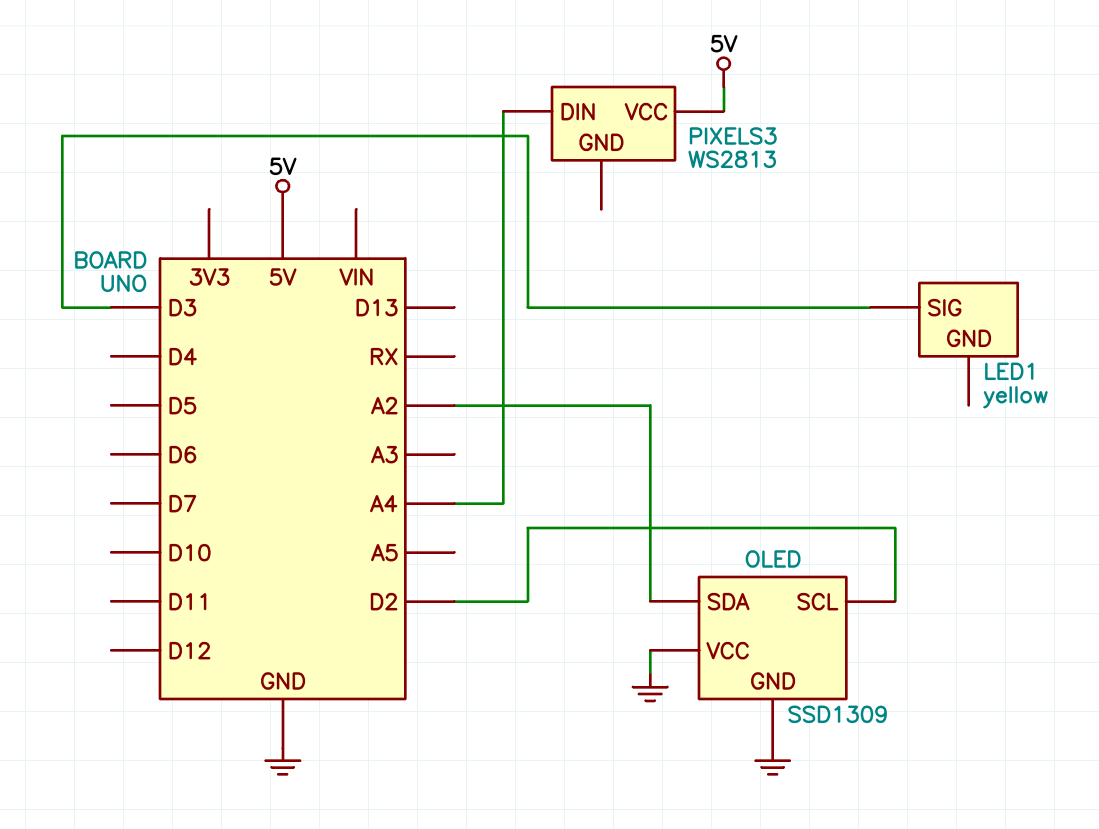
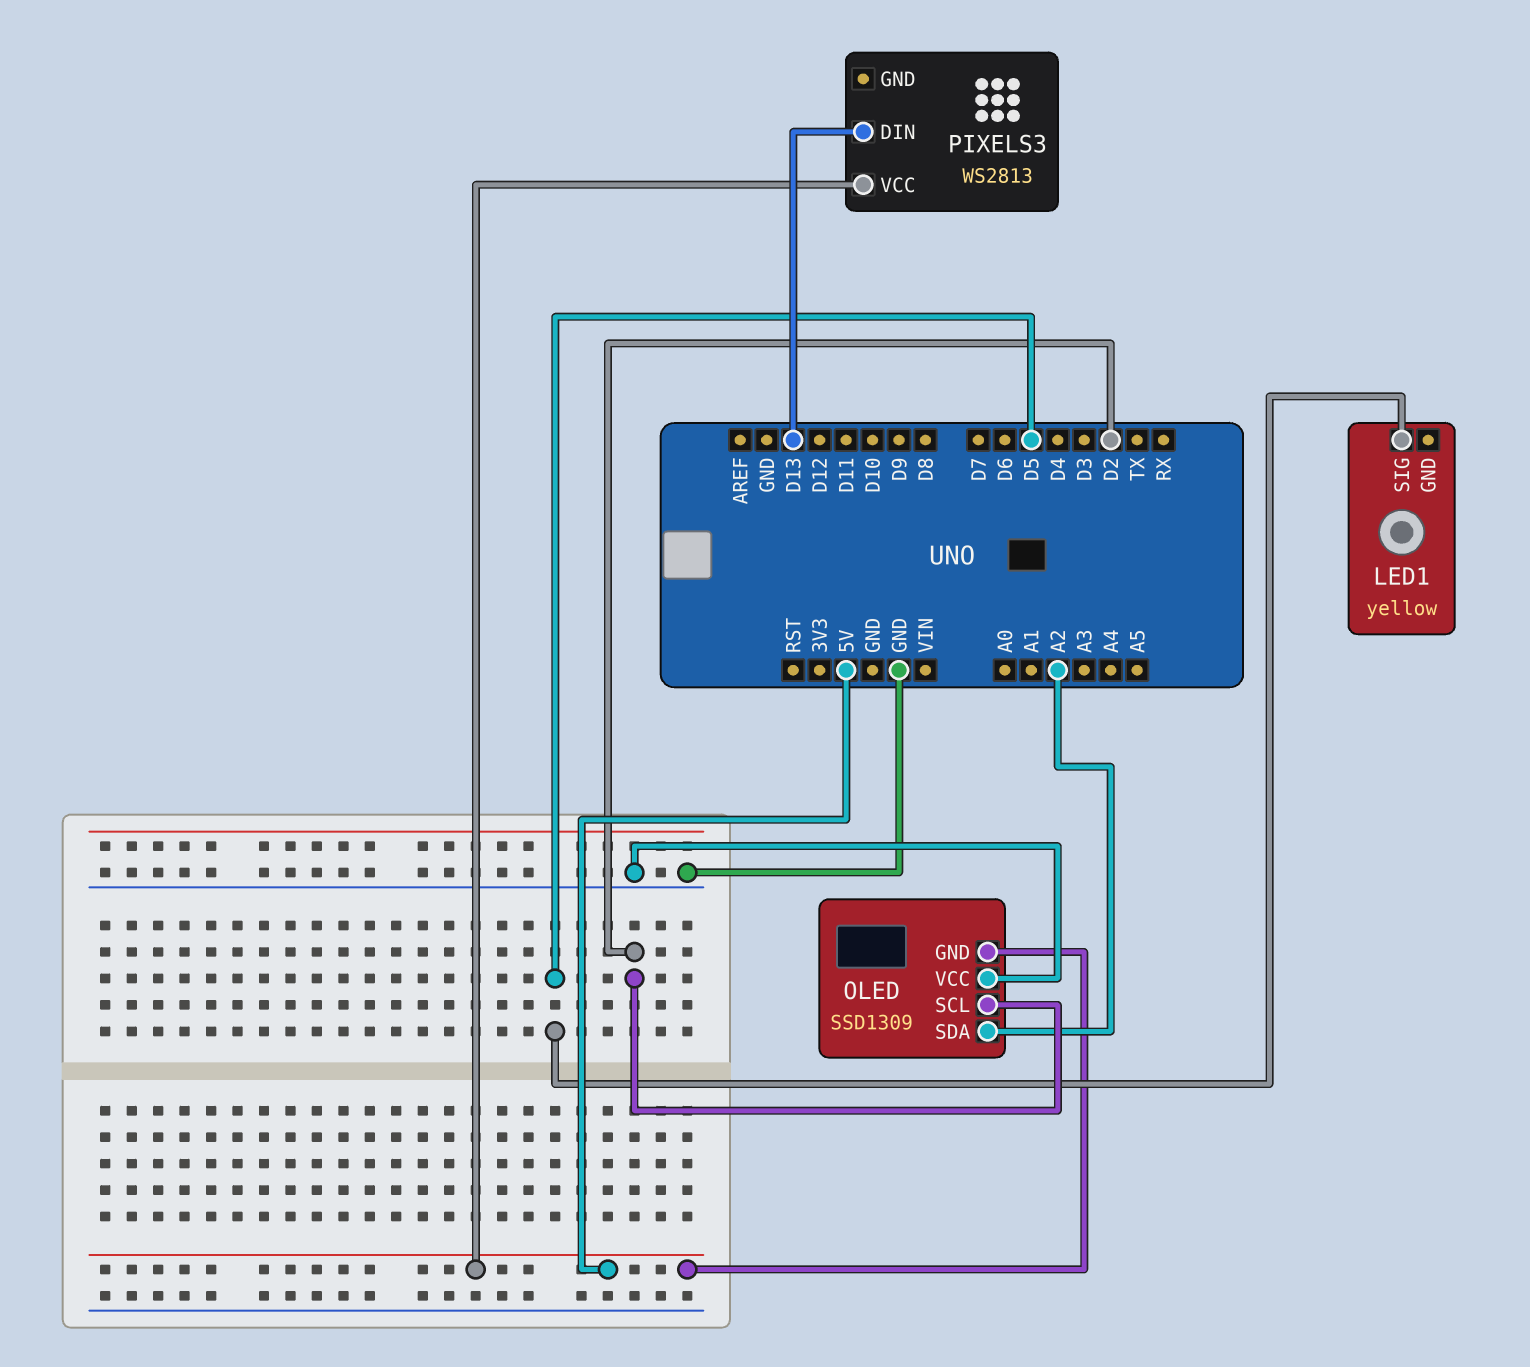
LED1 pin SIG: D3 -> D5
OLED pin GND: GND -> 5V
PIXELS3 pin DIN: A4 -> D13

